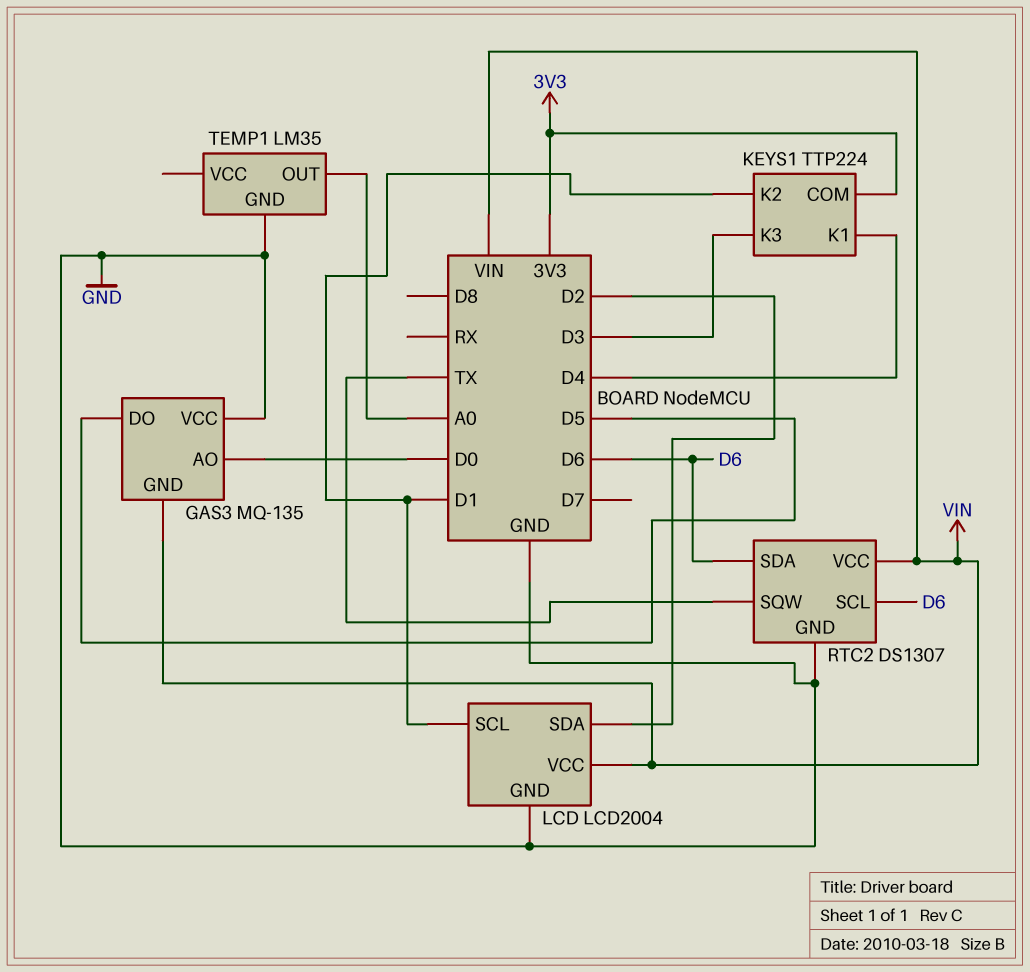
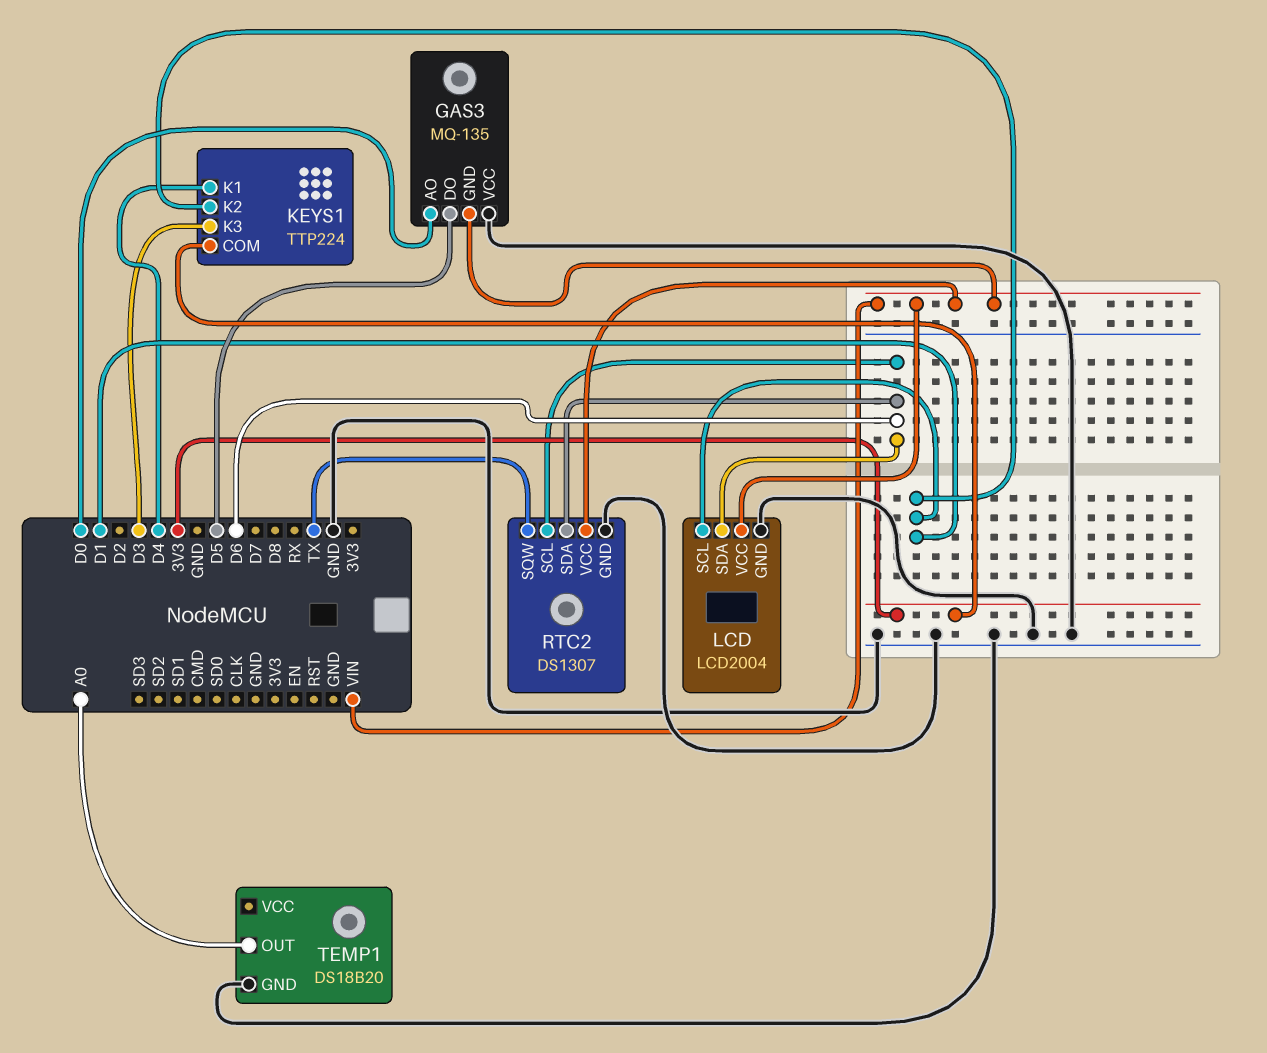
LCD pin SDA: D2 -> D6
TEMP1: LM35 -> DS18B20

